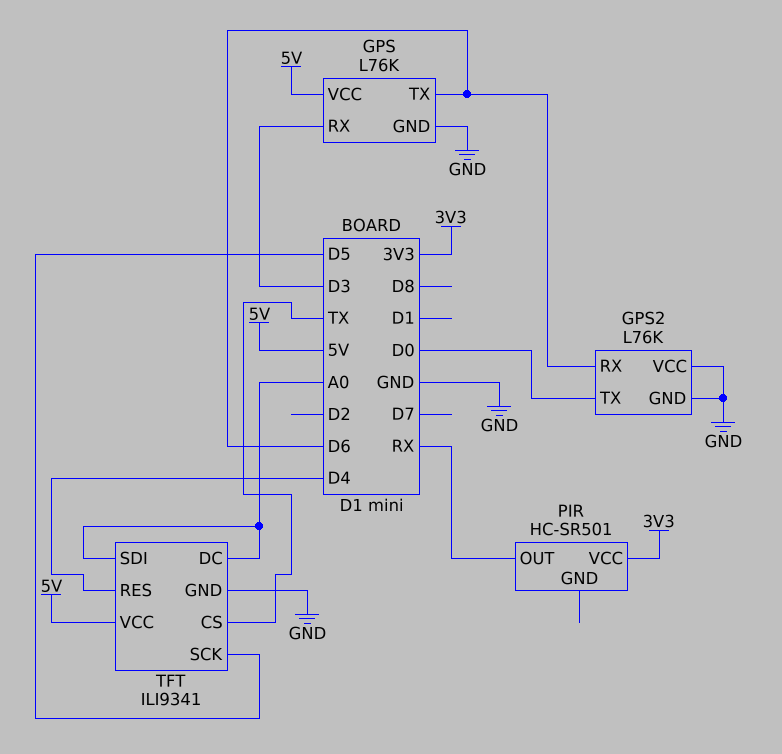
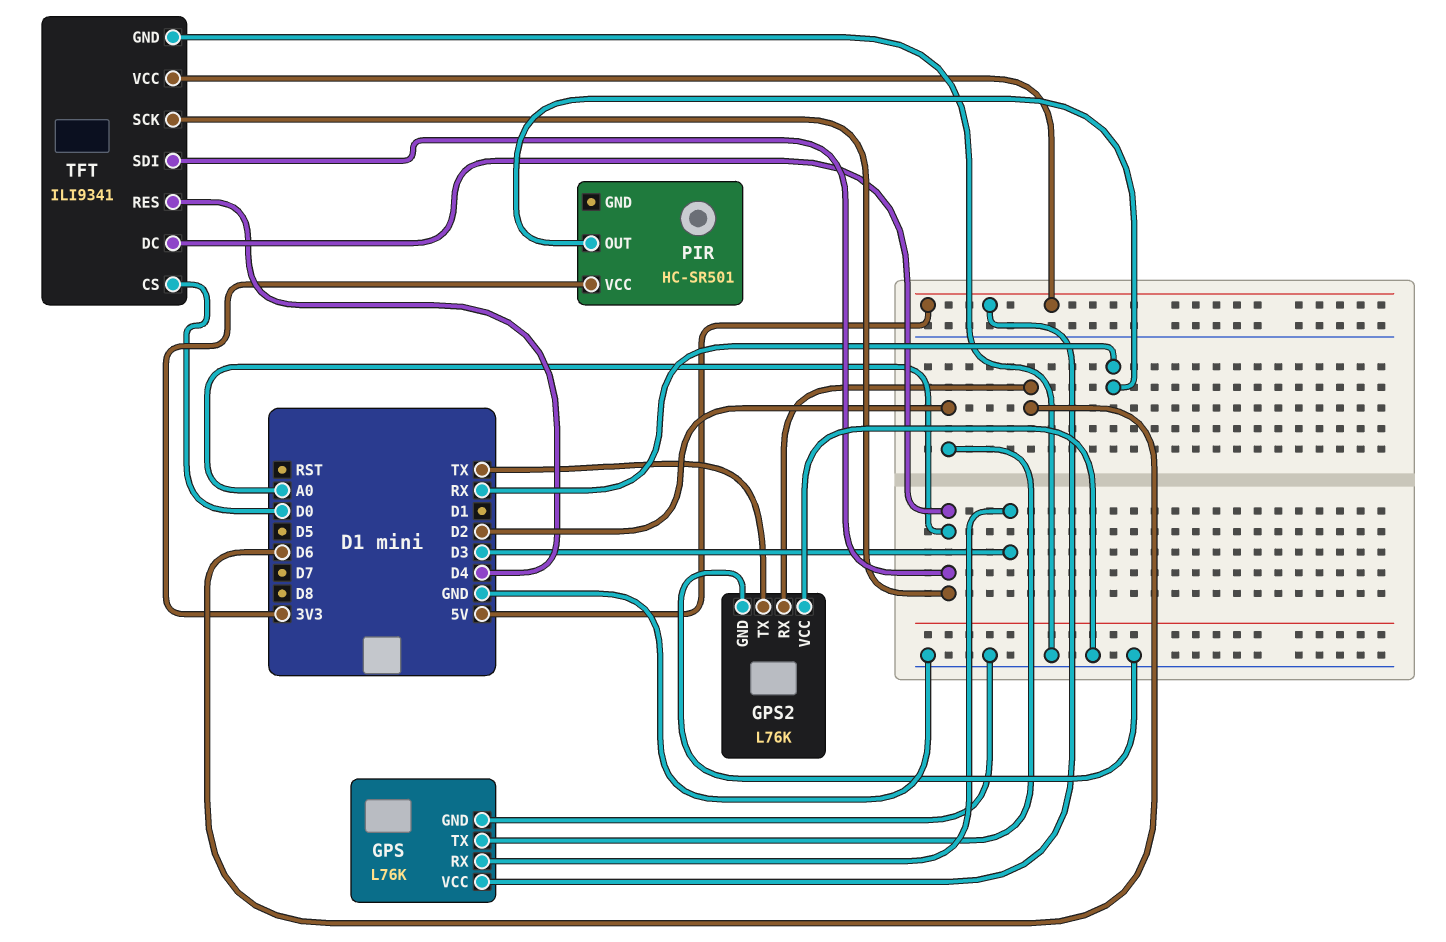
GPS pin TX: D6 -> D2
GPS2 pin TX: D0 -> TX
TFT pin CS: TX -> D0
TFT pin SCK: D5 -> A0

